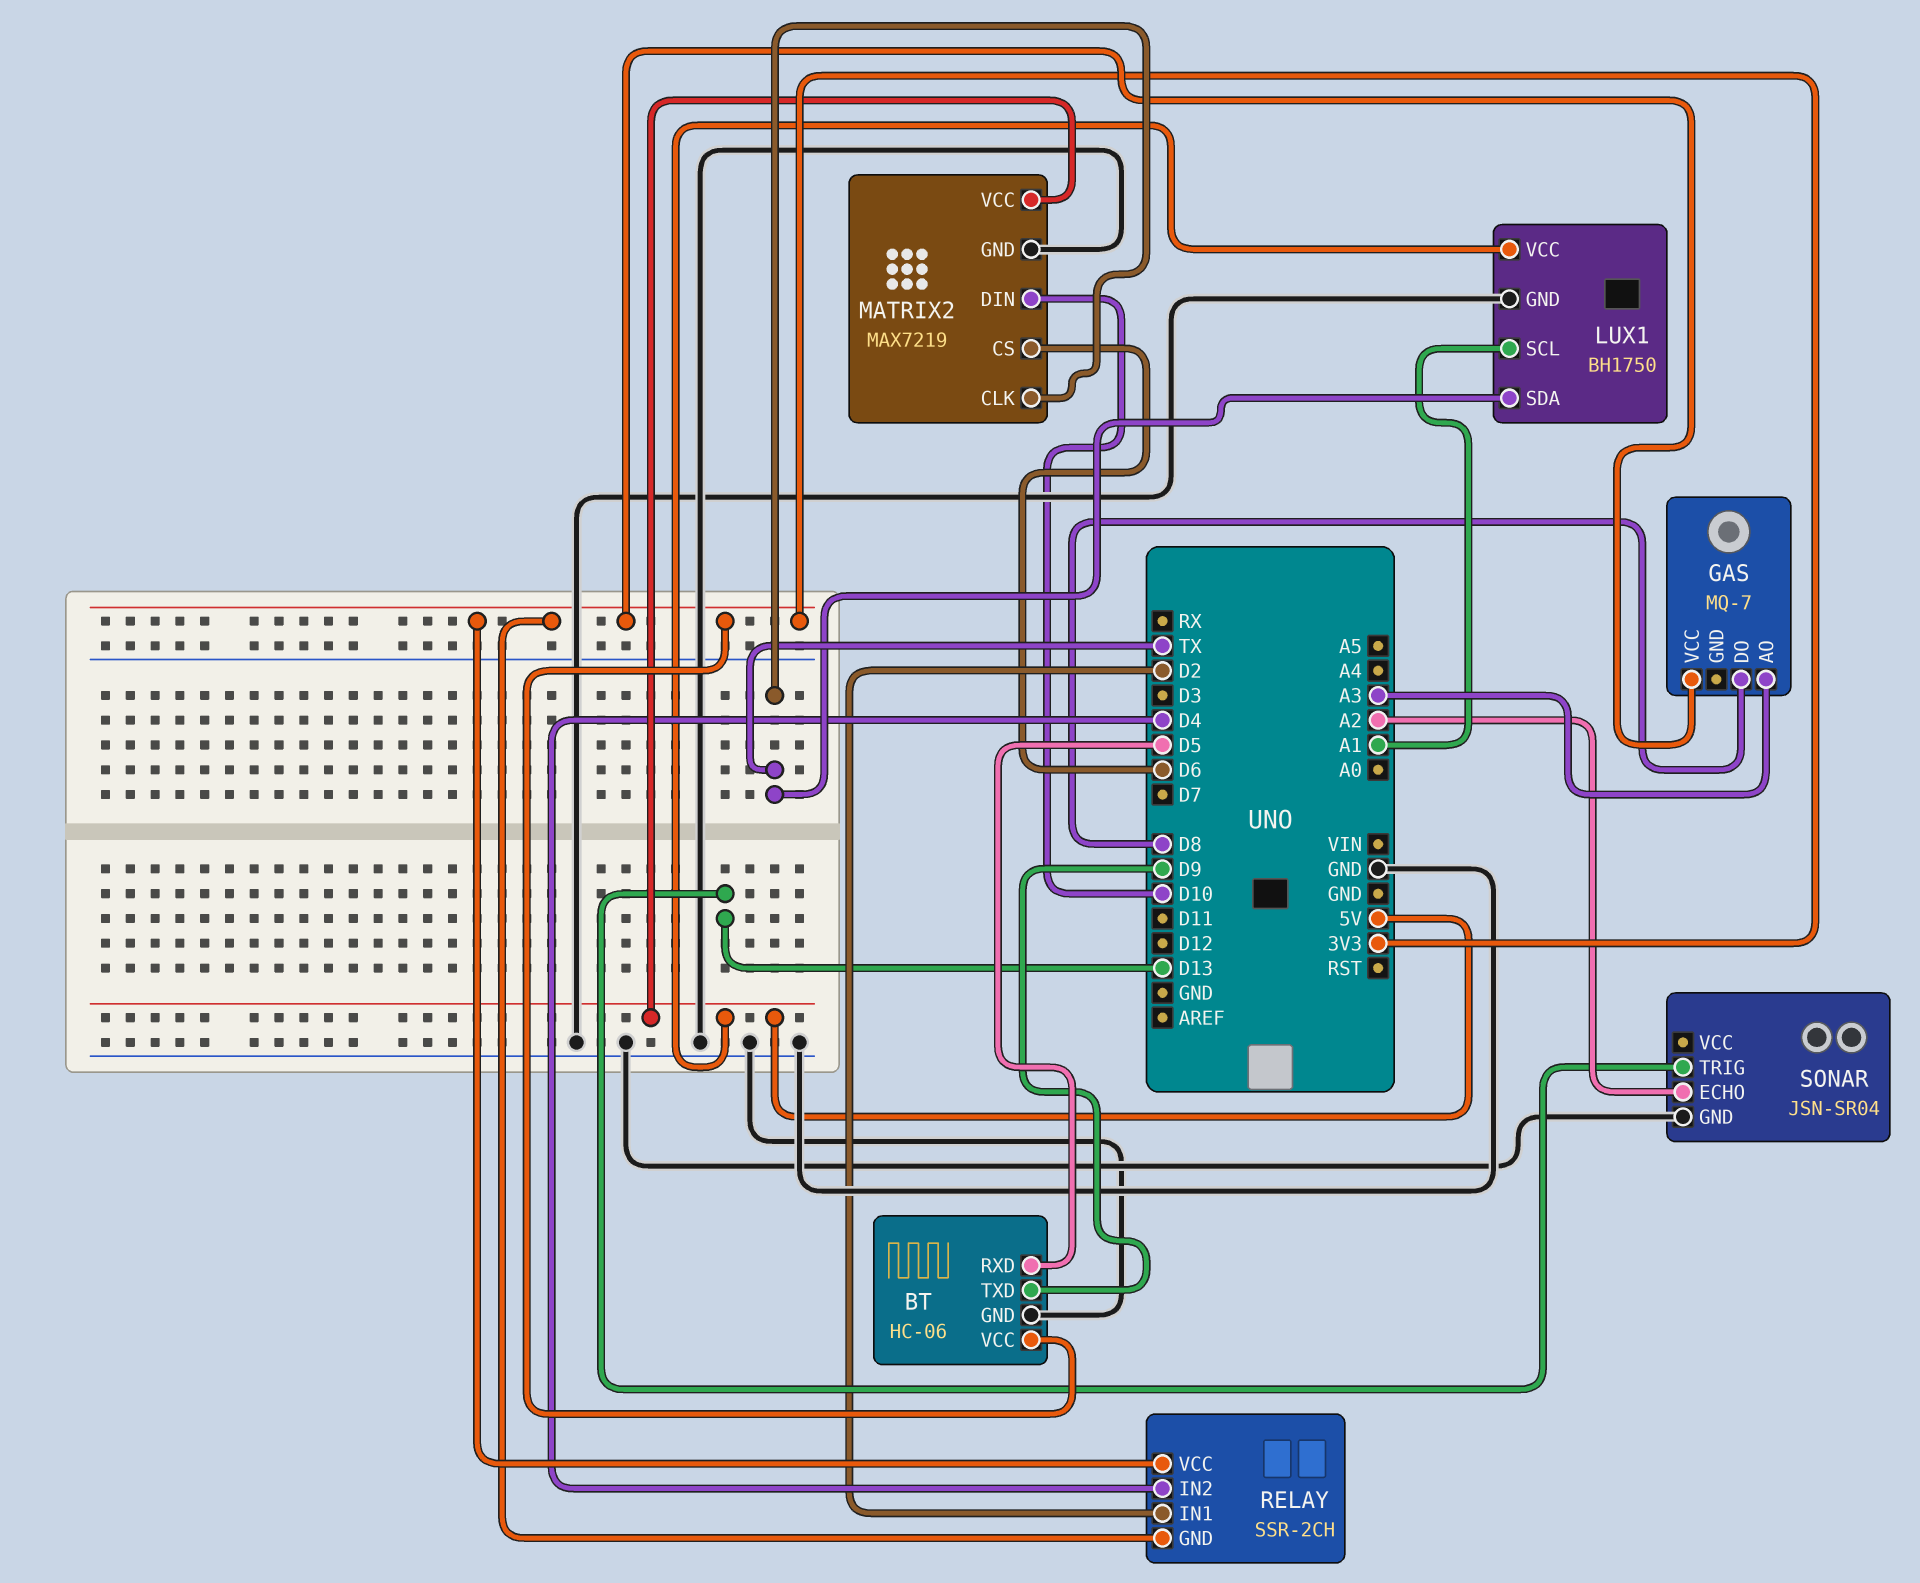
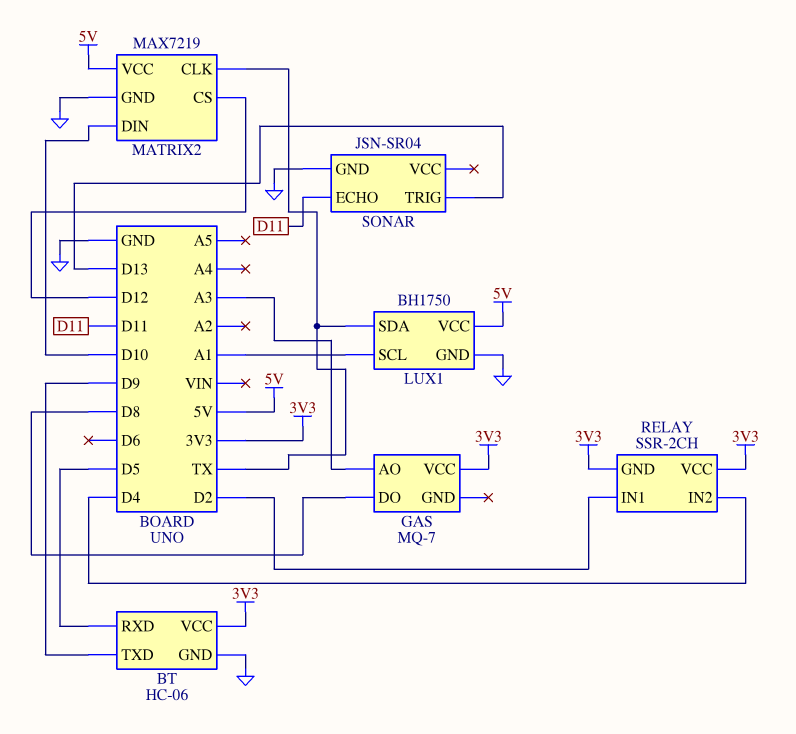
MATRIX2 pin CS: D6 -> D12
SONAR pin ECHO: A2 -> D11

